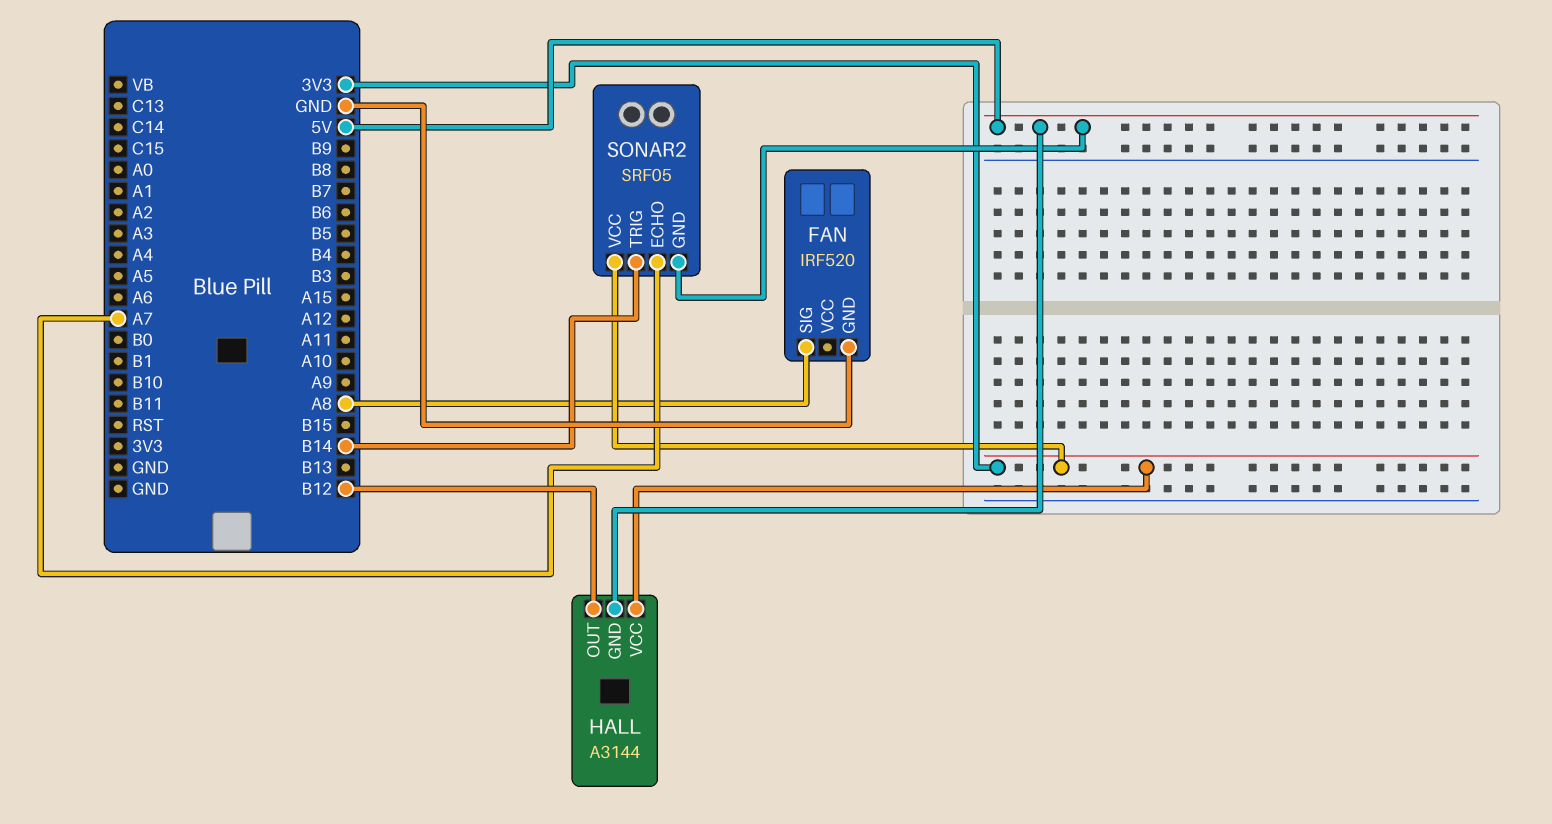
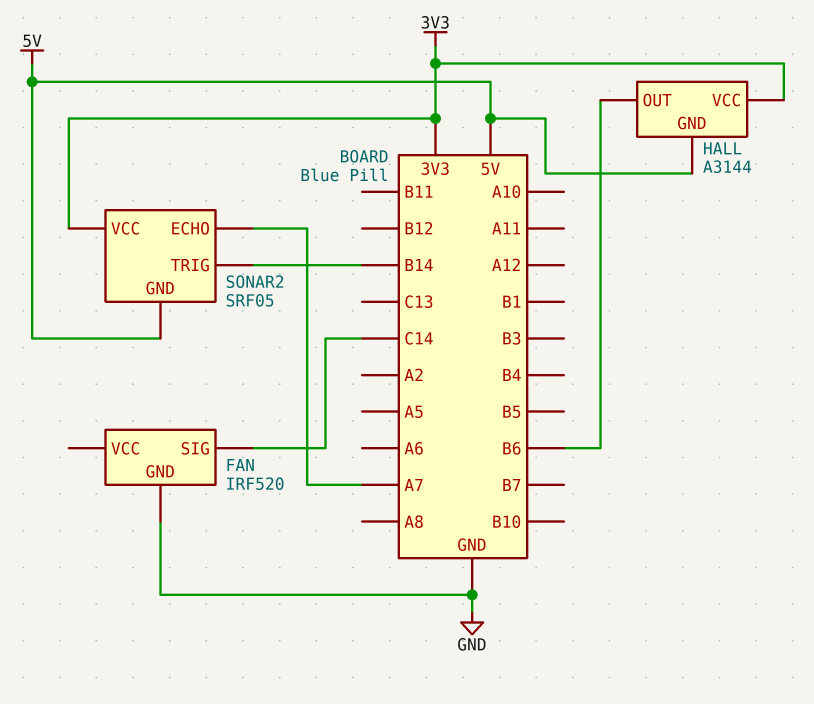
FAN pin SIG: A8 -> C14
HALL pin OUT: B12 -> B6

